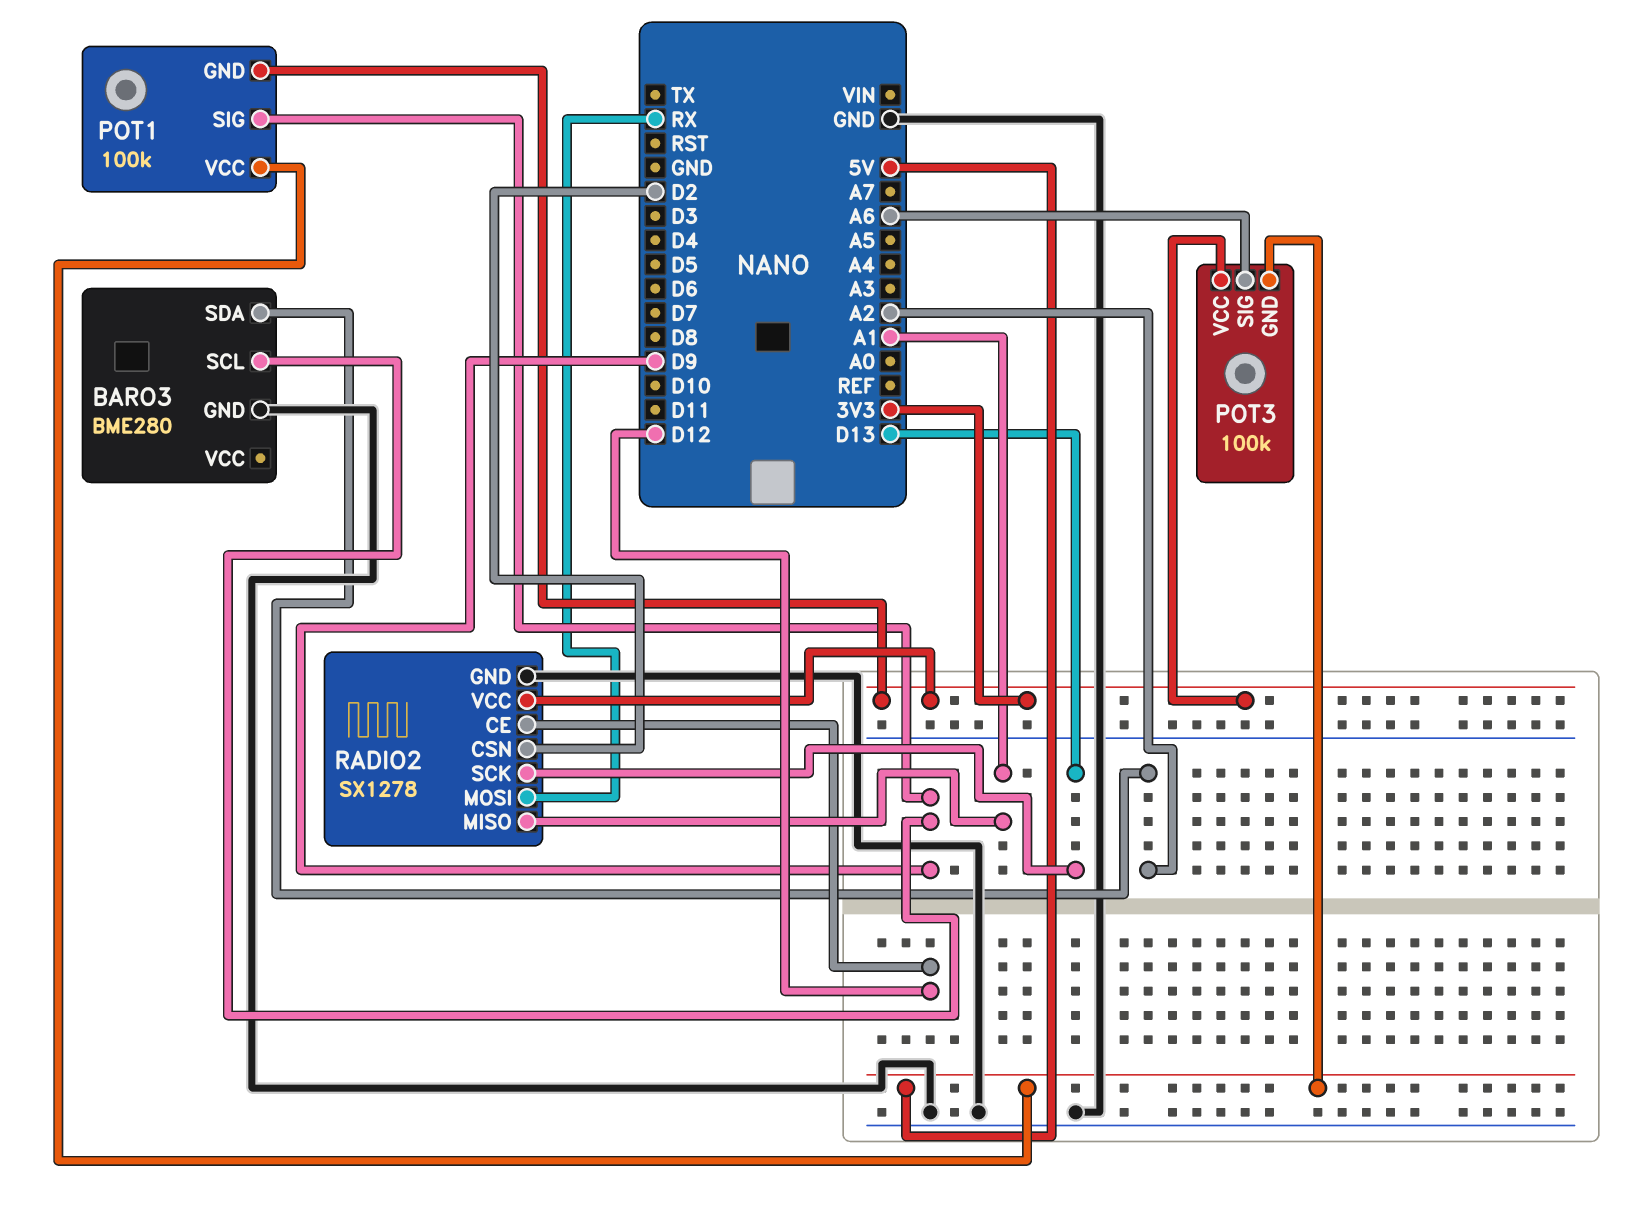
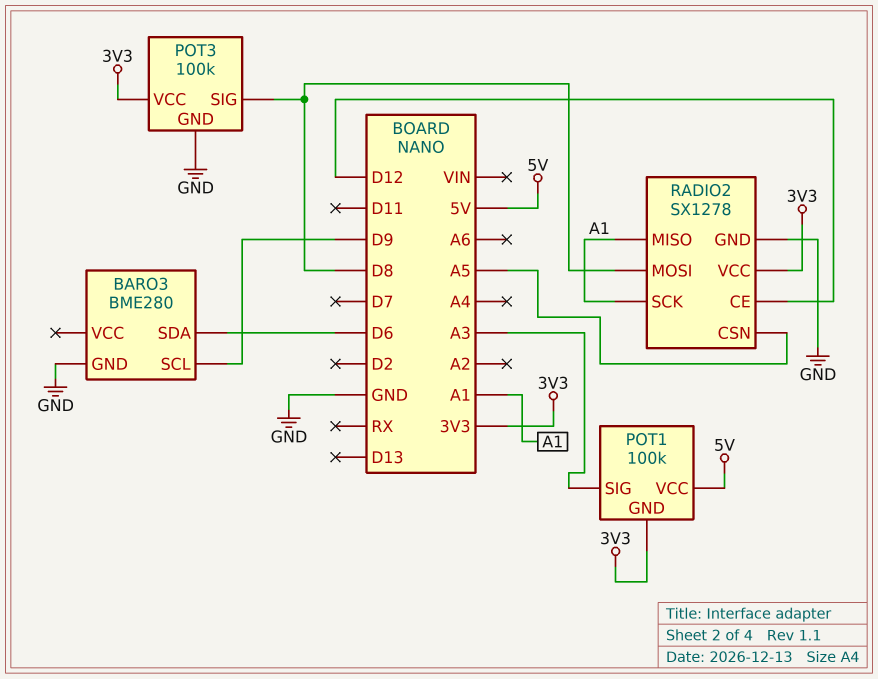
BARO3 pin SDA: A2 -> D6
POT1 pin SIG: D9 -> A3
POT3 pin GND: 5V -> GND
POT3 pin SIG: A6 -> D8
RADIO2 pin CSN: D2 -> A5
RADIO2 pin MOSI: RX -> D8
RADIO2 pin SCK: D13 -> A1

